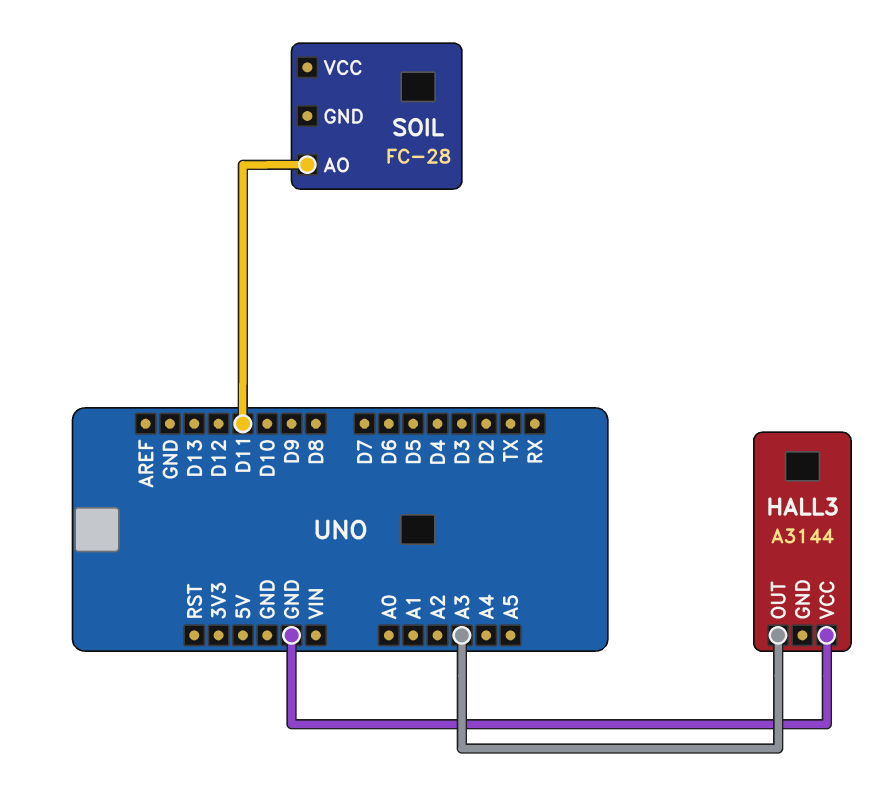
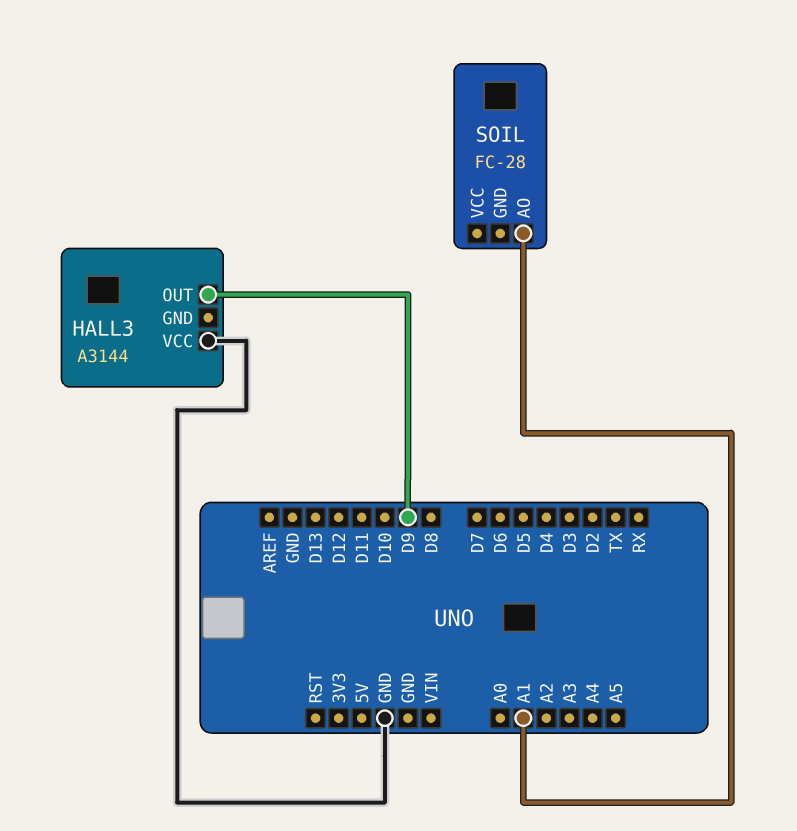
HALL3 pin OUT: A3 -> D9
SOIL pin AO: D11 -> A1

